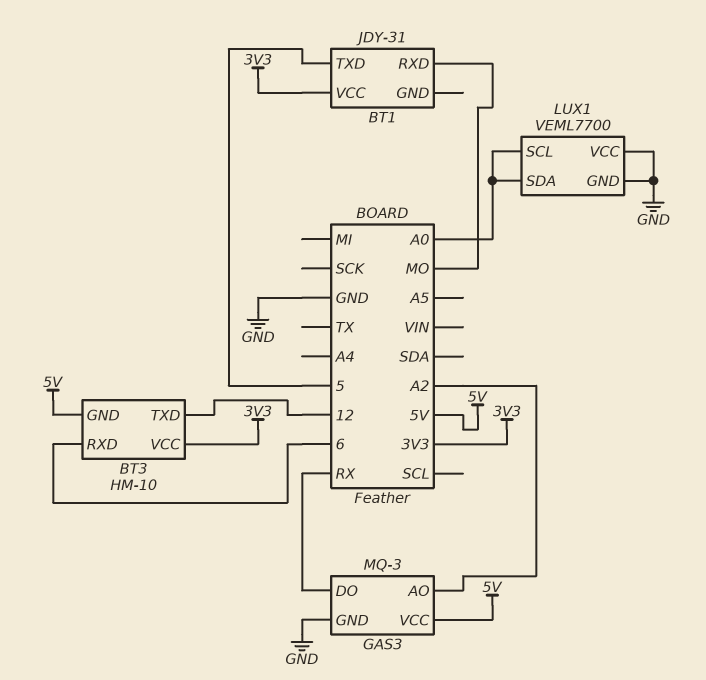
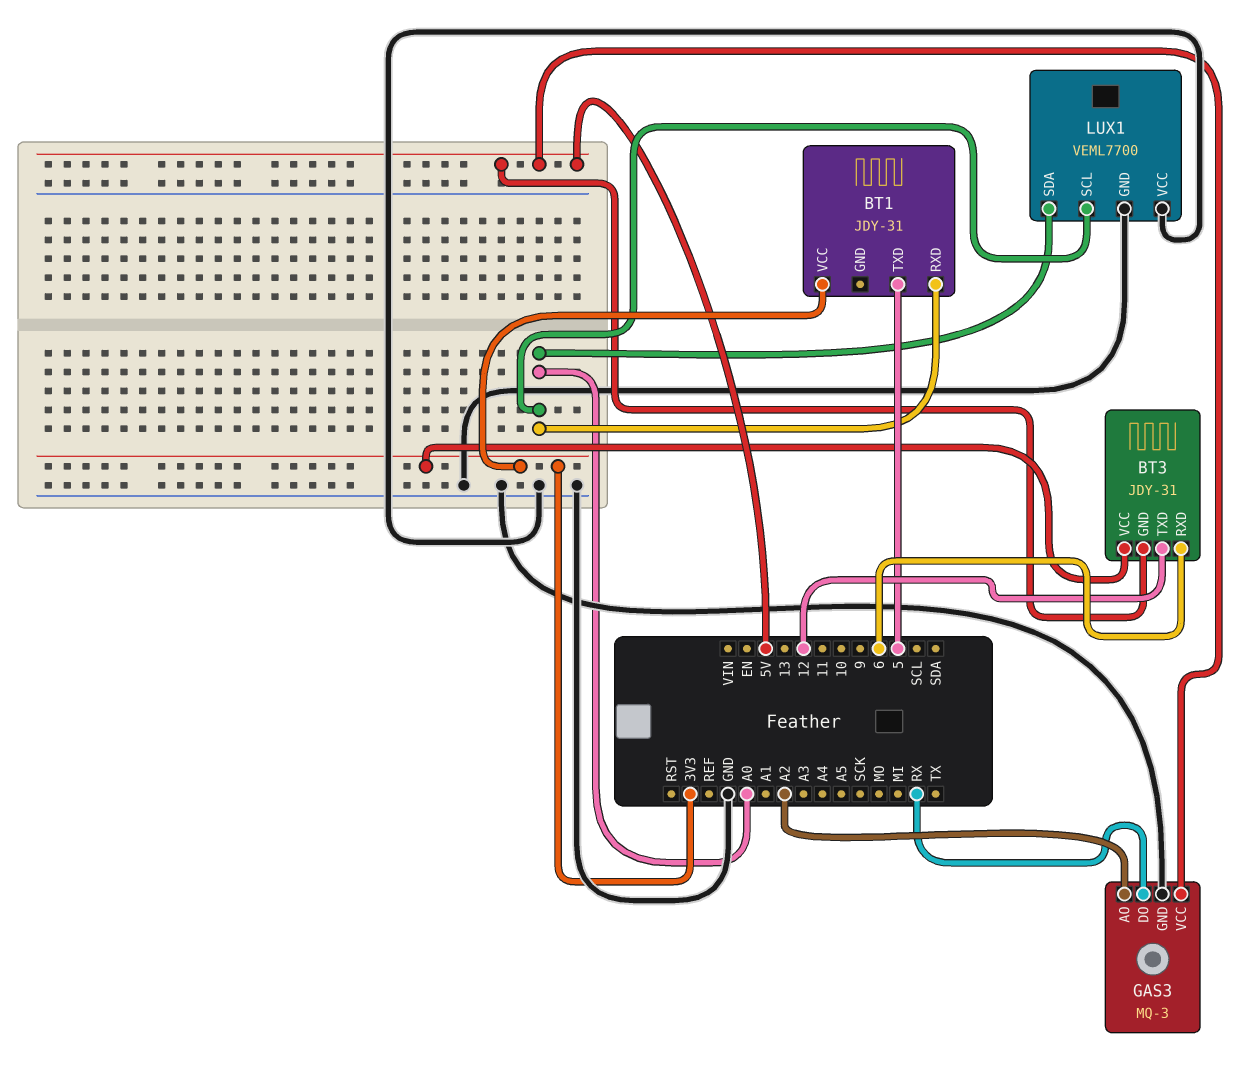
BT1 pin RXD: MO -> A0
BT3: HM-10 -> JDY-31

